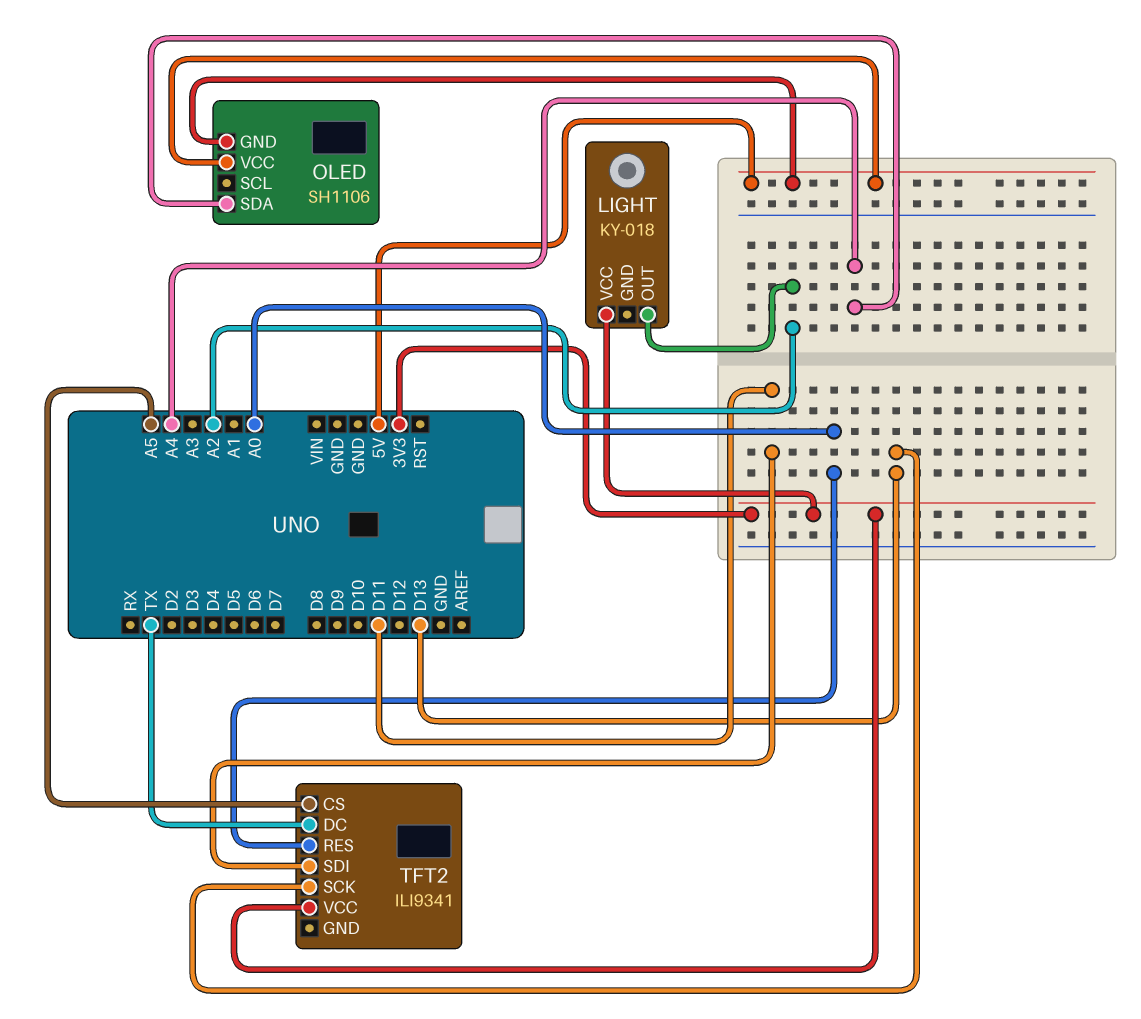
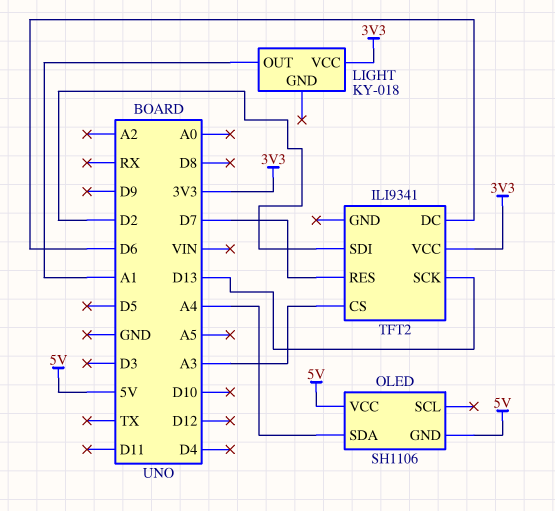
LIGHT pin OUT: A2 -> A1
TFT2 pin CS: A5 -> A3
TFT2 pin DC: TX -> D6
TFT2 pin RES: A0 -> D7
TFT2 pin SDI: D11 -> D2

